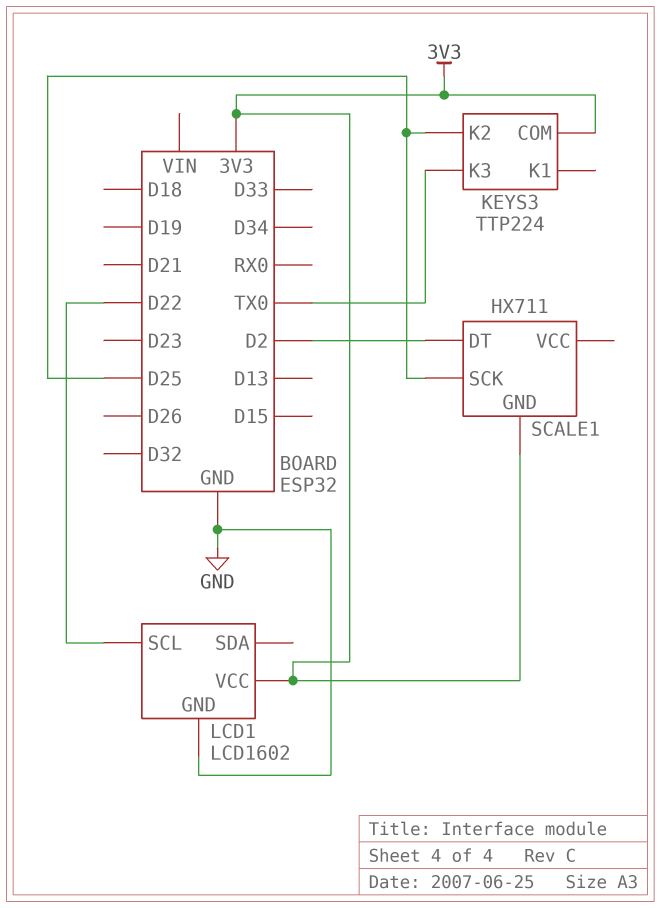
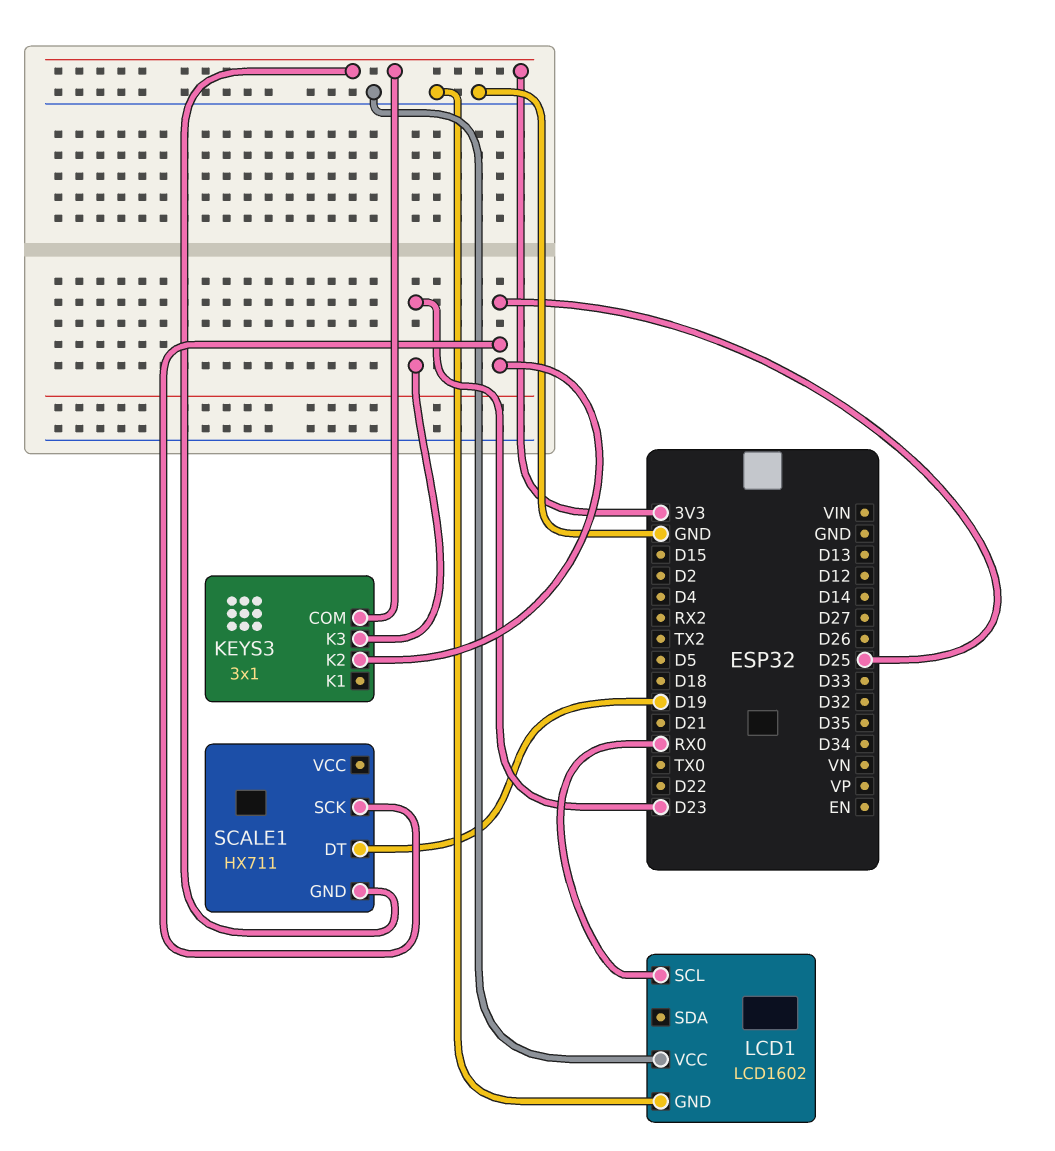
KEYS3: TTP224 -> 3x1
KEYS3 pin K3: TX0 -> D23
LCD1 pin SCL: D22 -> RX0
LCD1 pin VCC: 3V3 -> GND
SCALE1 pin DT: D2 -> D19

